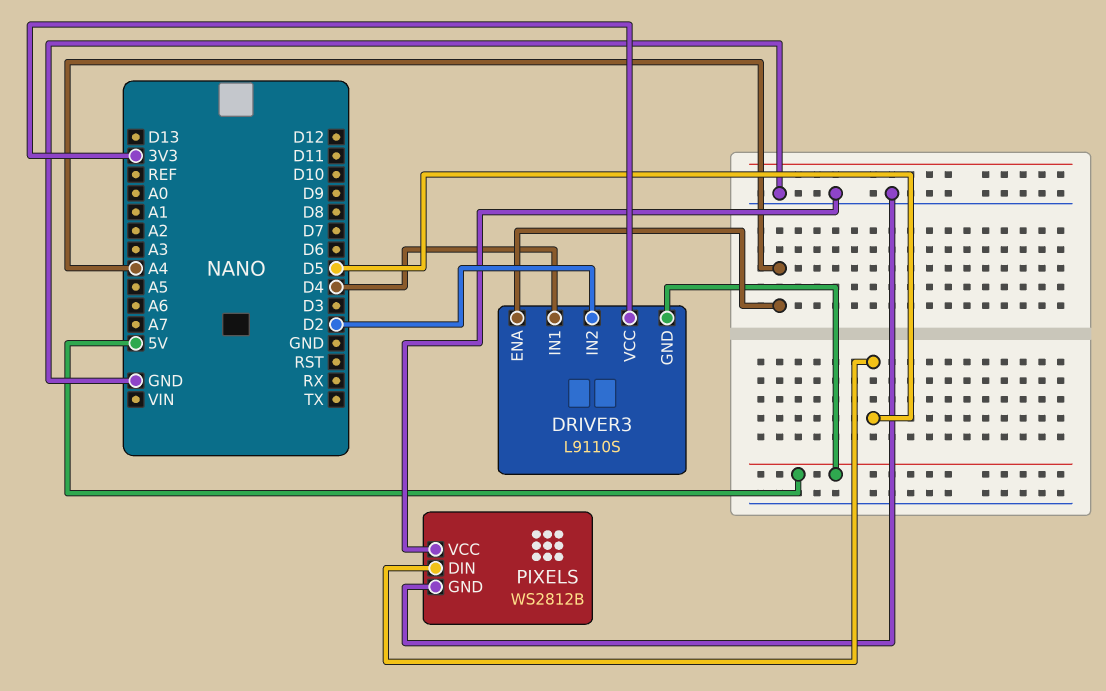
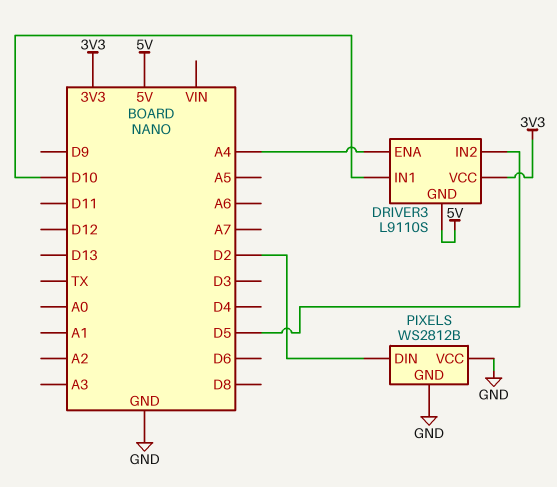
DRIVER3 pin IN1: D4 -> D10
DRIVER3 pin IN2: D2 -> D5
PIXELS pin DIN: D5 -> D2

